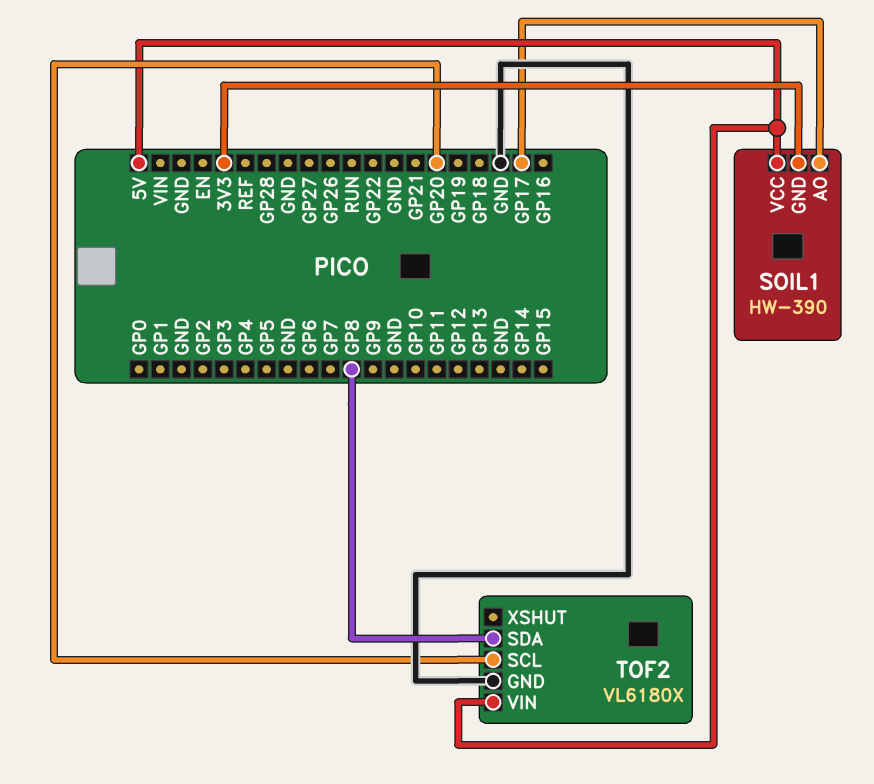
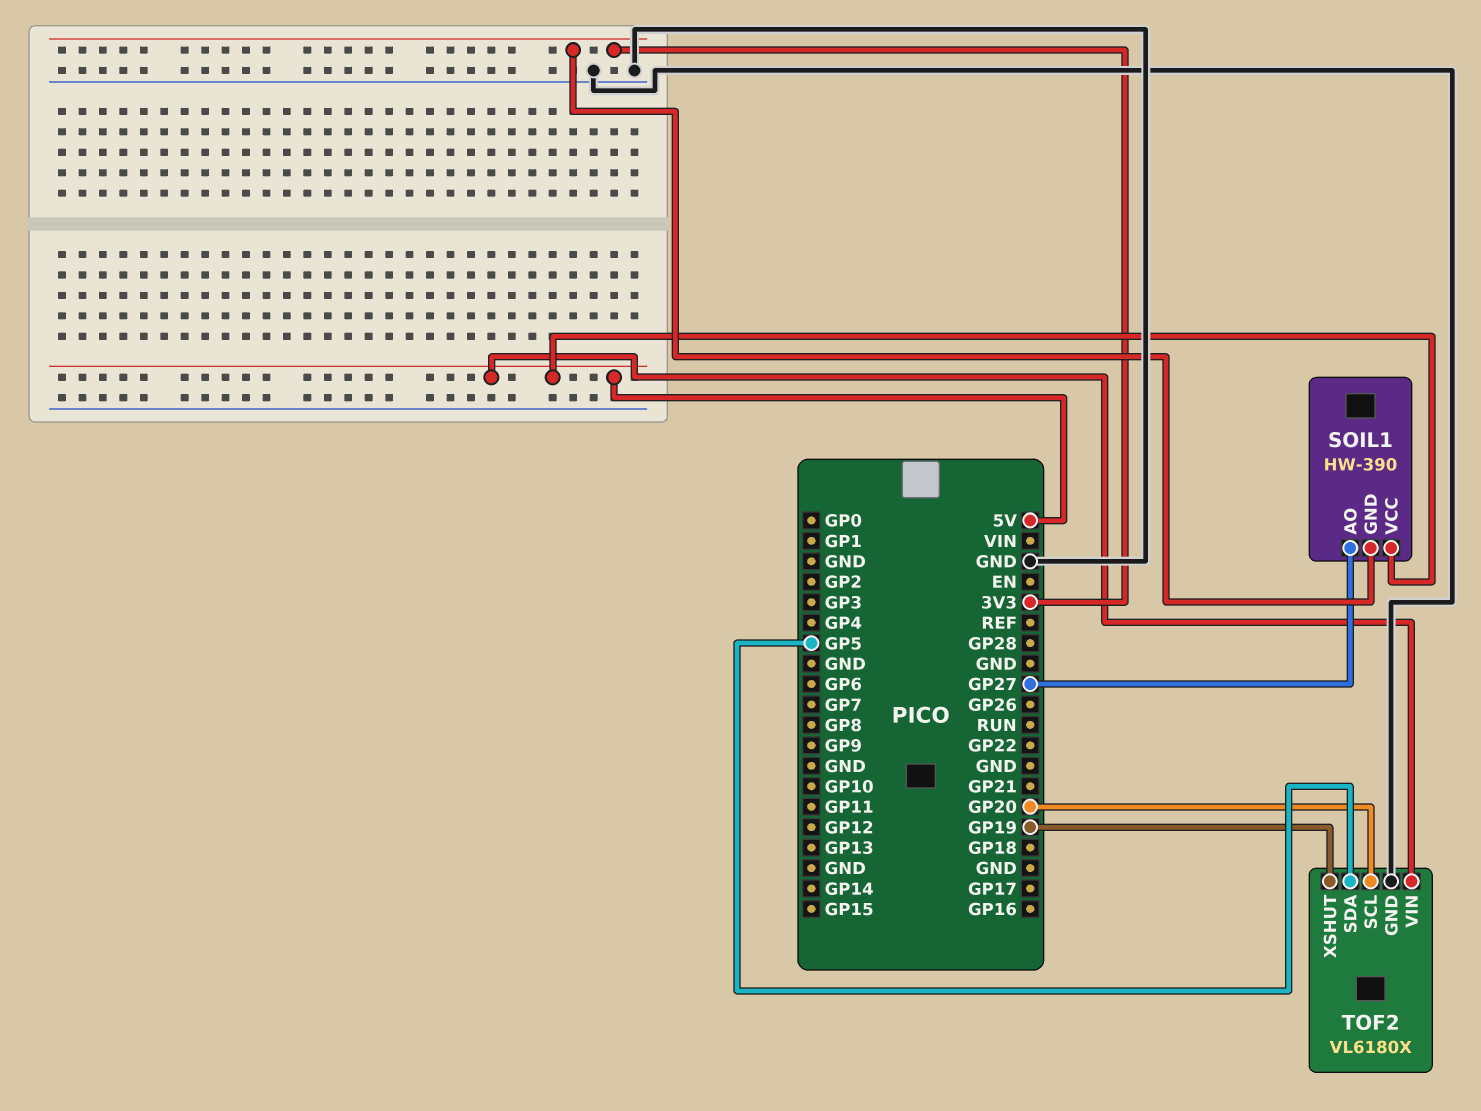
SOIL1 pin AO: GP17 -> GP27
TOF2 pin SDA: GP8 -> GP5
TOF2 pin XSHUT: none -> GP19

